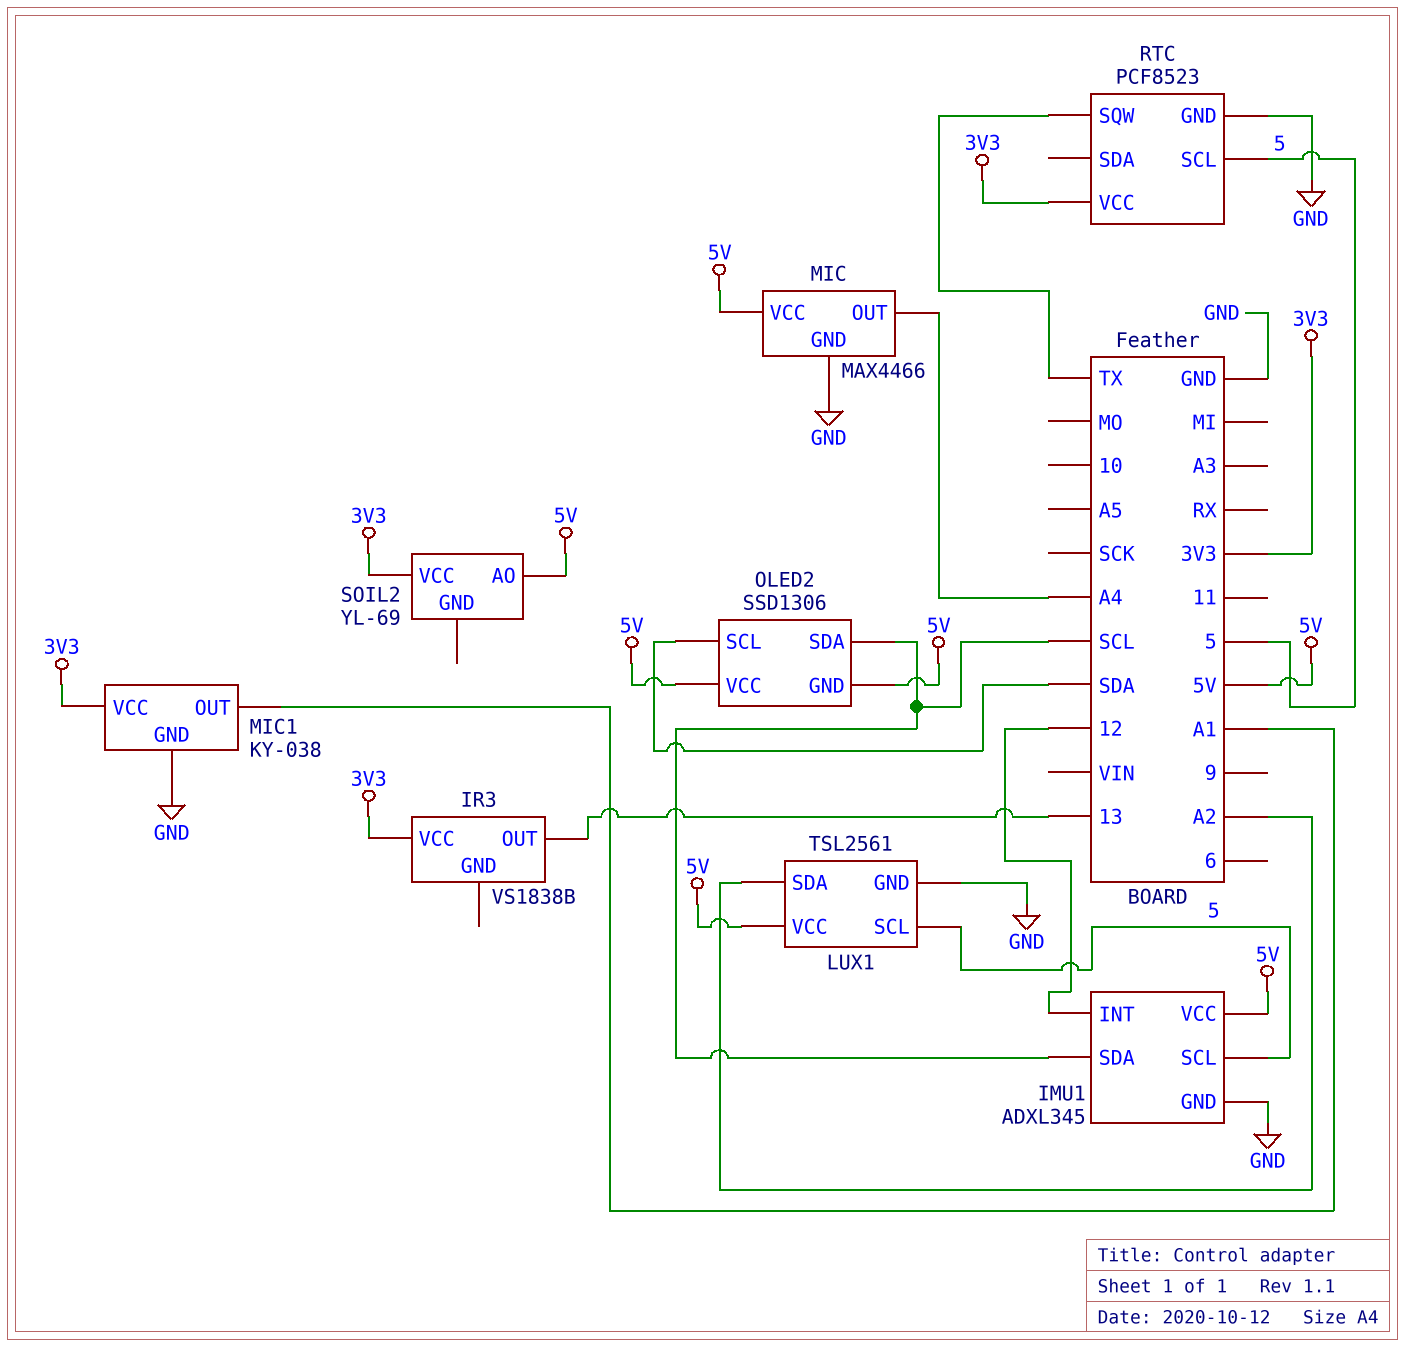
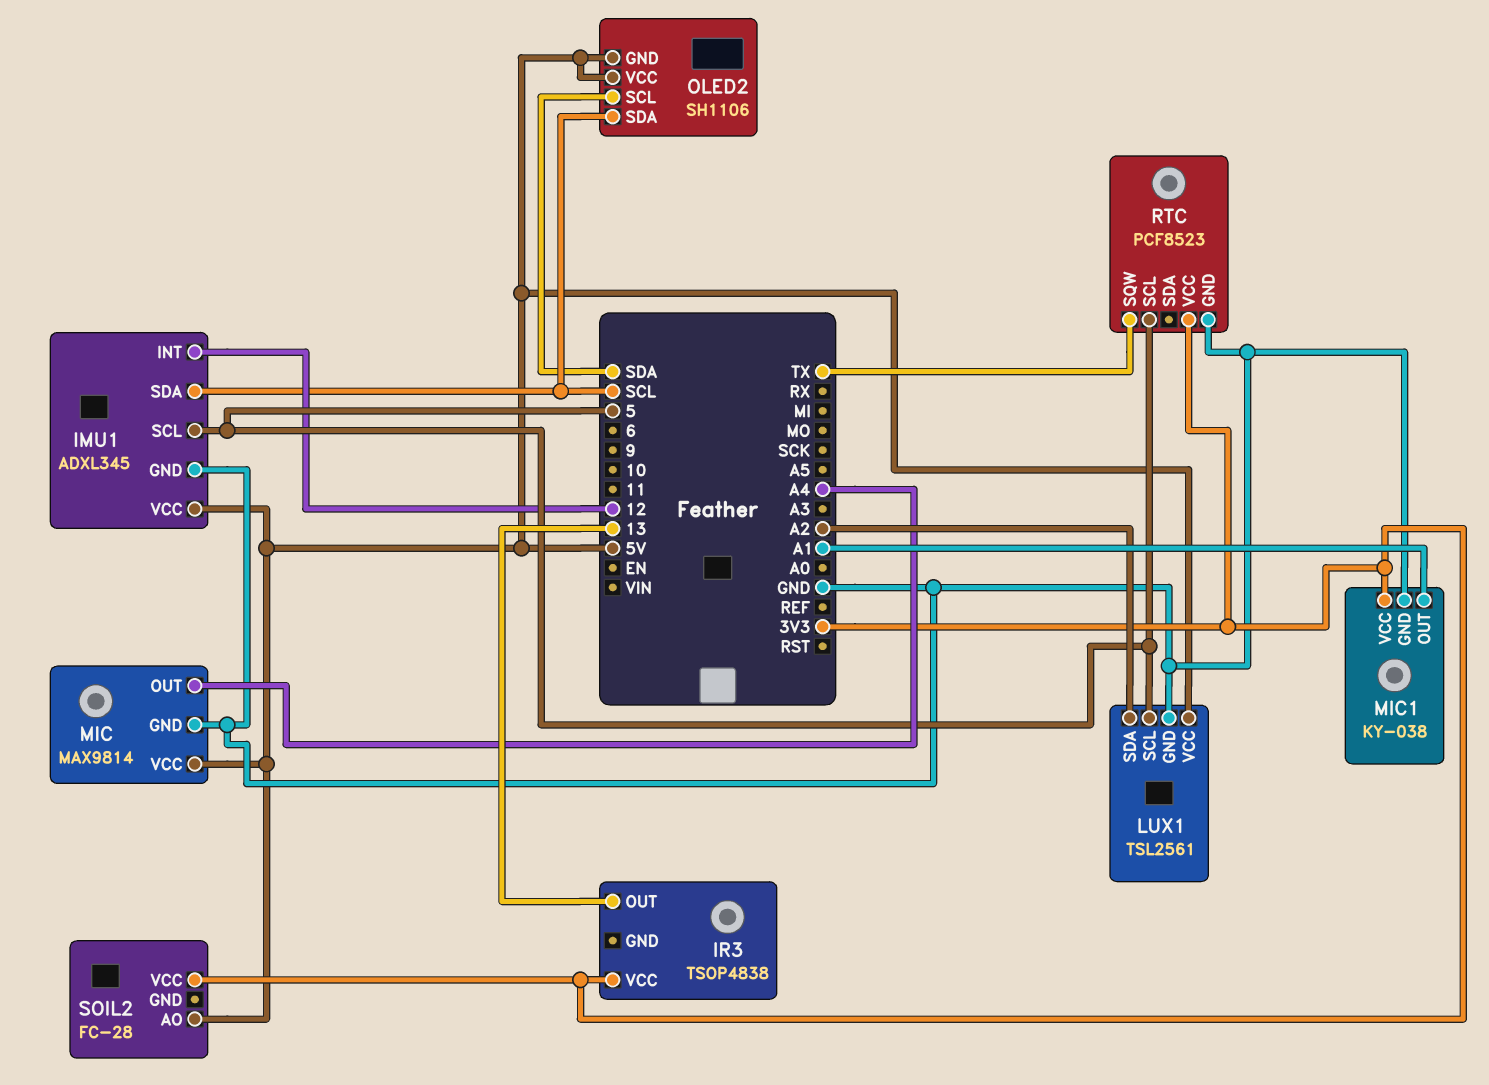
IR3: VS1838B -> TSOP4838
MIC: MAX4466 -> MAX9814
OLED2: SSD1306 -> SH1106
SOIL2: YL-69 -> FC-28

